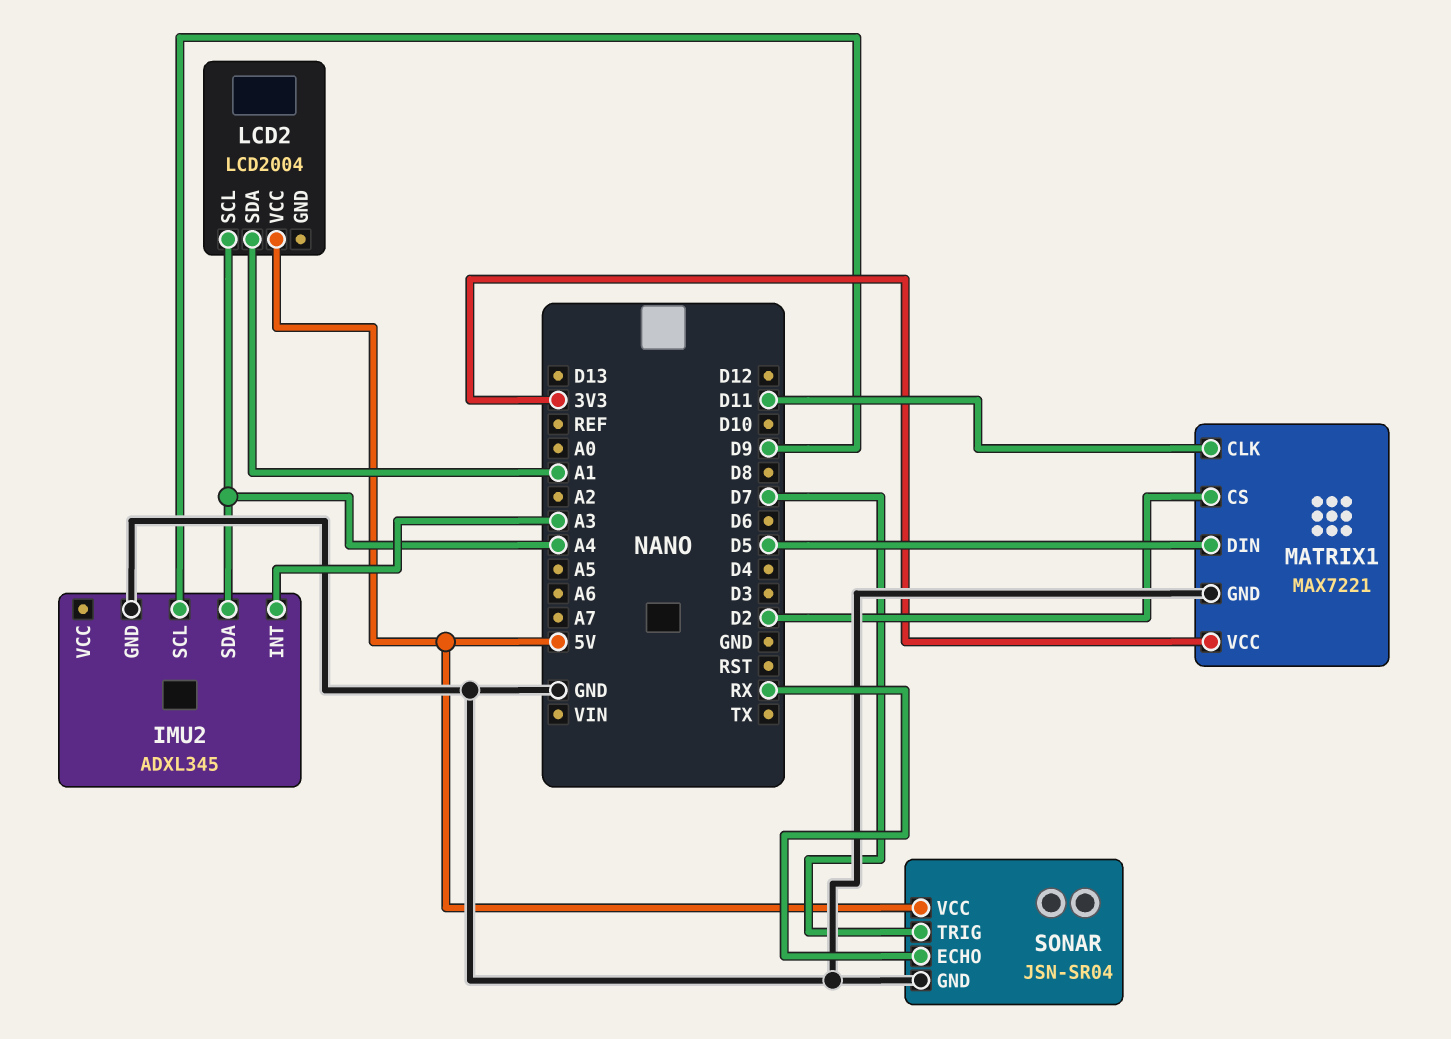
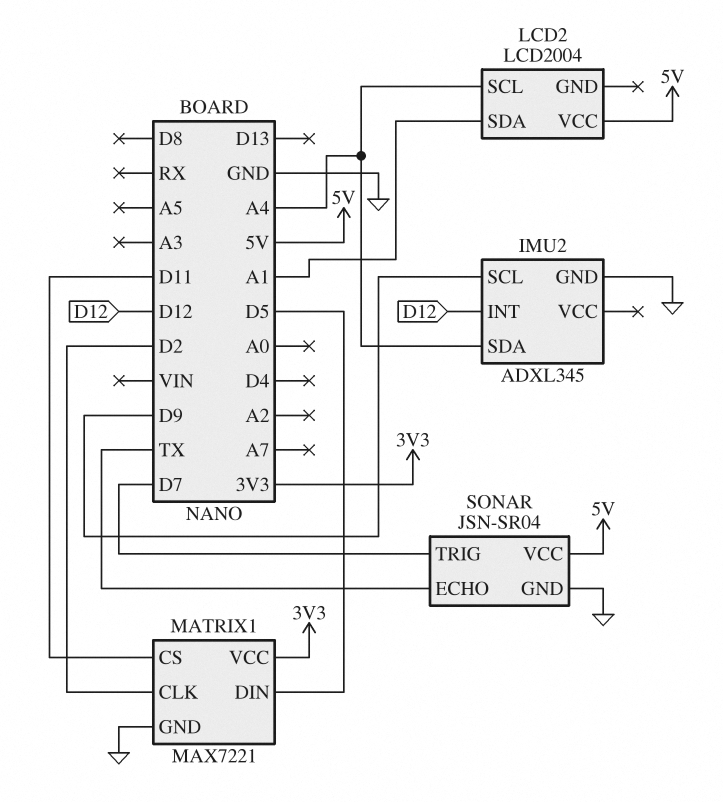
IMU2 pin INT: A3 -> D12
MATRIX1 pin CLK: D11 -> D2
MATRIX1 pin CS: D2 -> D11
SONAR pin ECHO: RX -> TX

